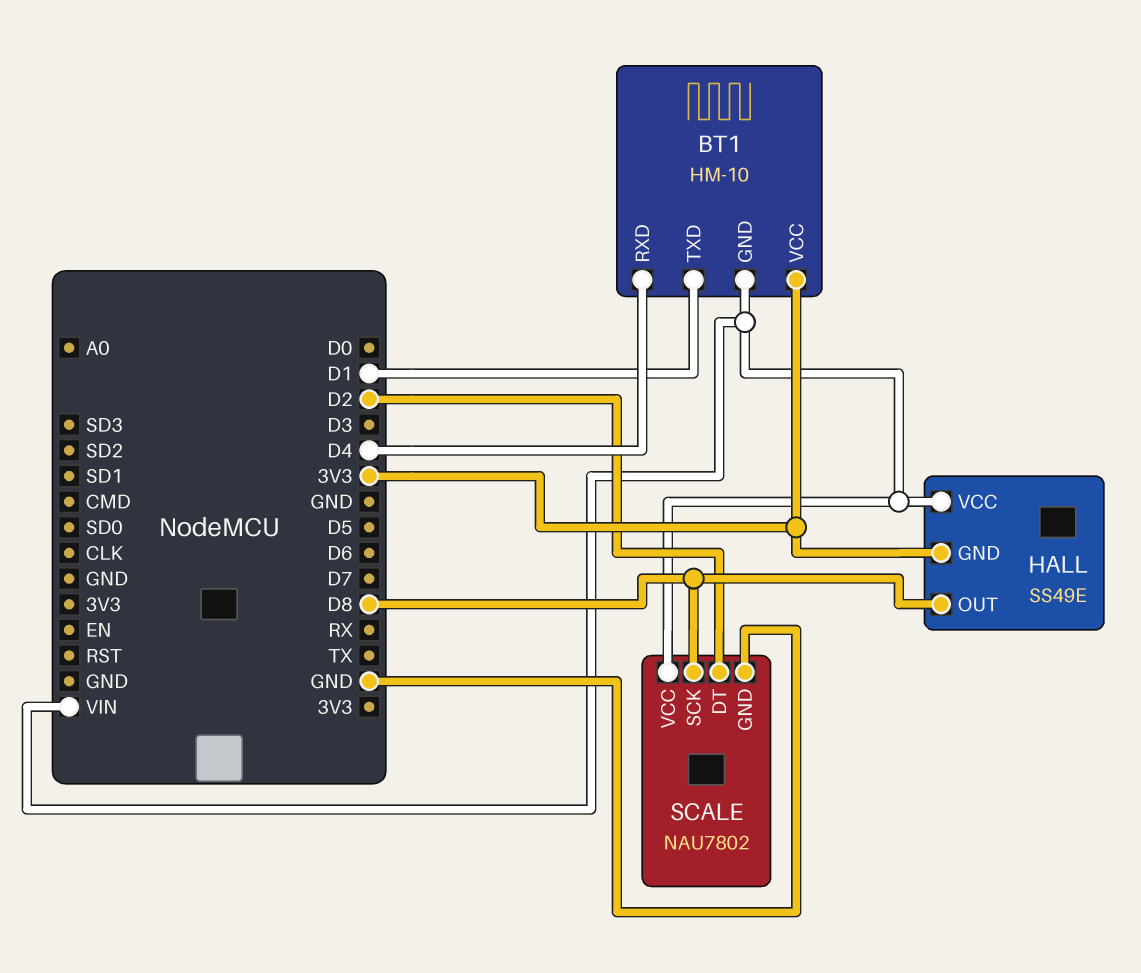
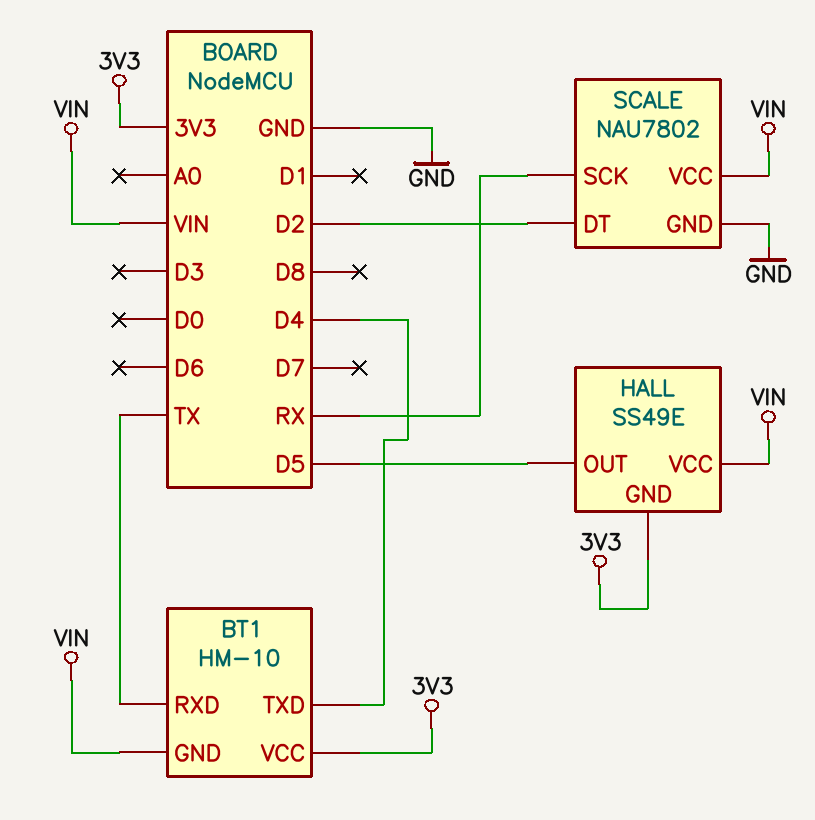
BT1 pin RXD: D4 -> TX
BT1 pin TXD: D1 -> D4
HALL pin OUT: D8 -> D5
SCALE pin SCK: D8 -> RX

